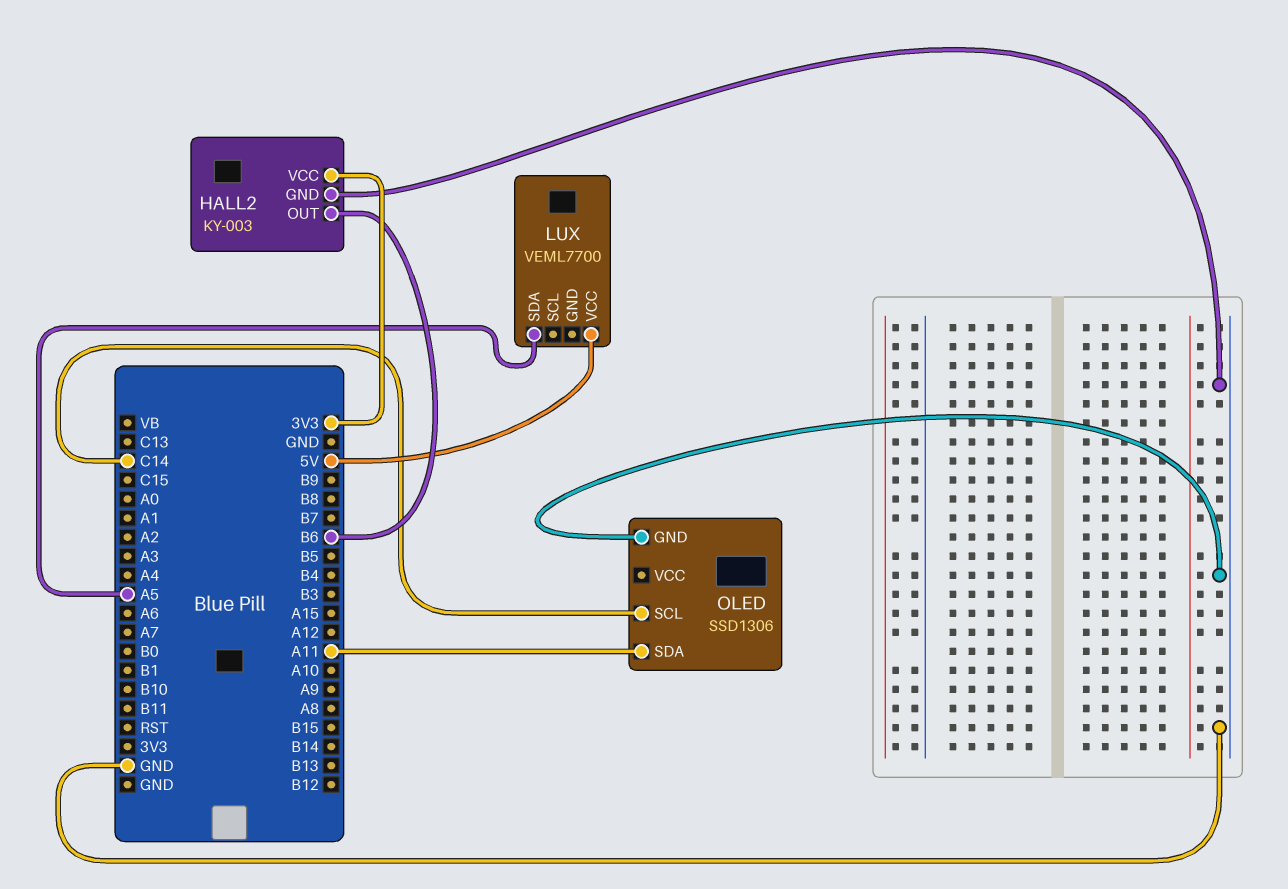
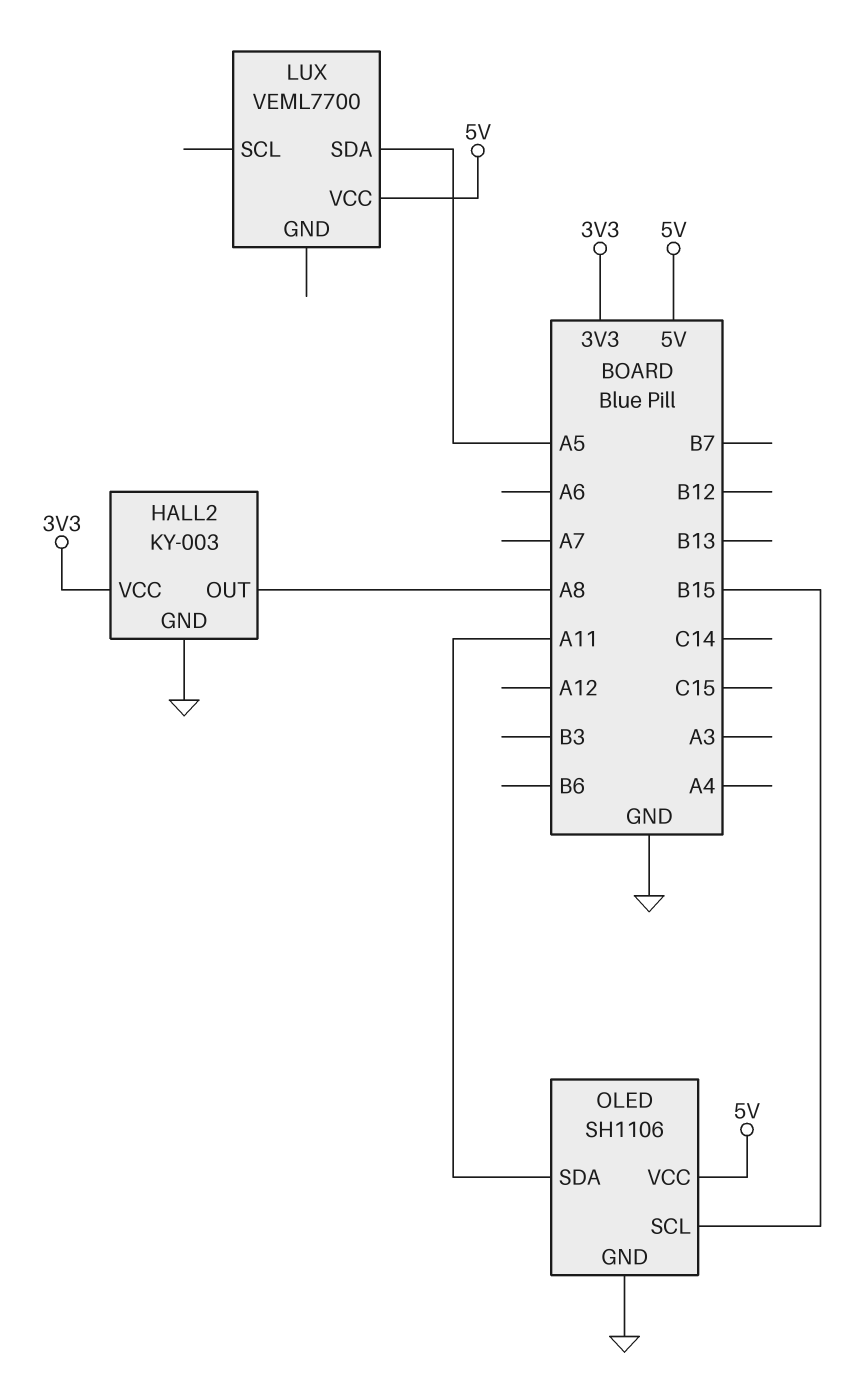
HALL2 pin OUT: B6 -> A8
OLED: SSD1306 -> SH1106
OLED pin SCL: C14 -> B15
OLED pin VCC: none -> 5V

